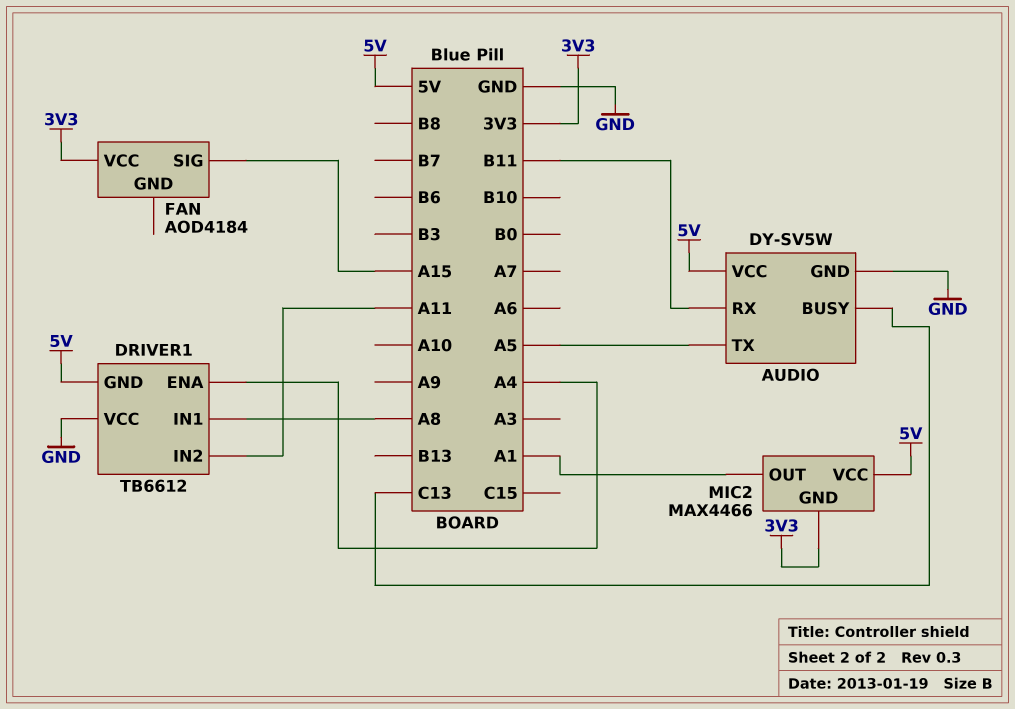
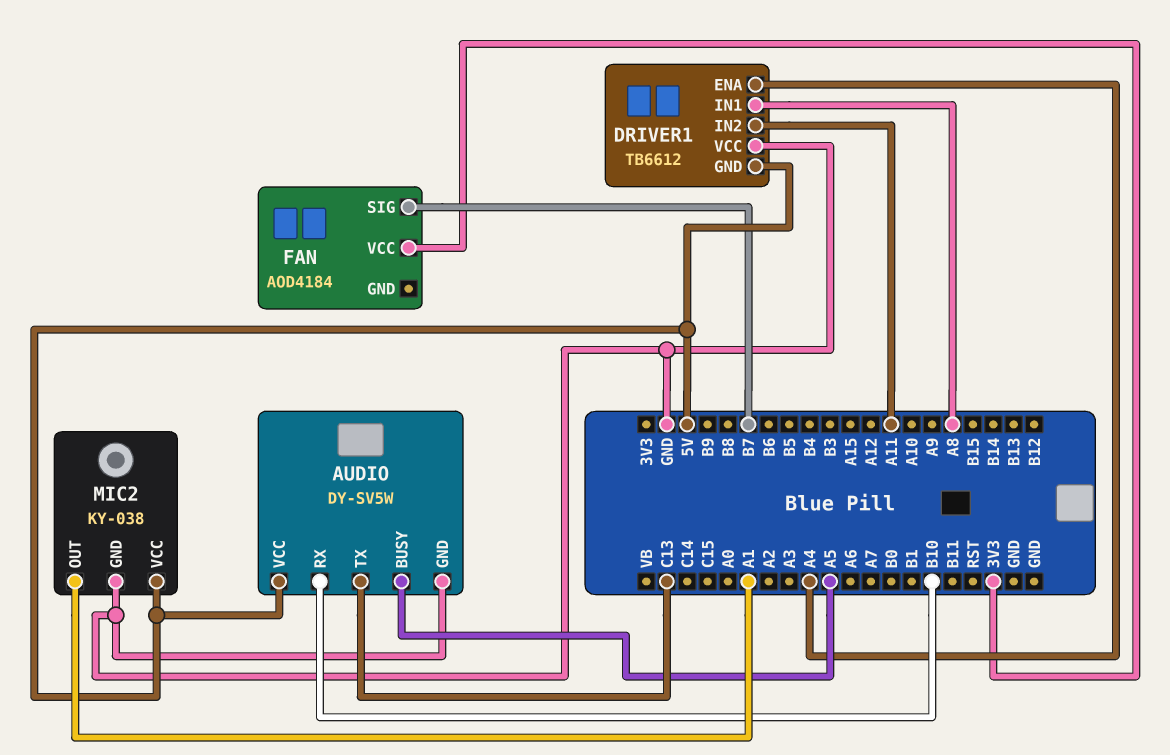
AUDIO pin BUSY: C13 -> A5
AUDIO pin RX: B11 -> B10
AUDIO pin TX: A5 -> C13
FAN pin SIG: A15 -> B7
MIC2: MAX4466 -> KY-038
MIC2 pin GND: 3V3 -> GND

